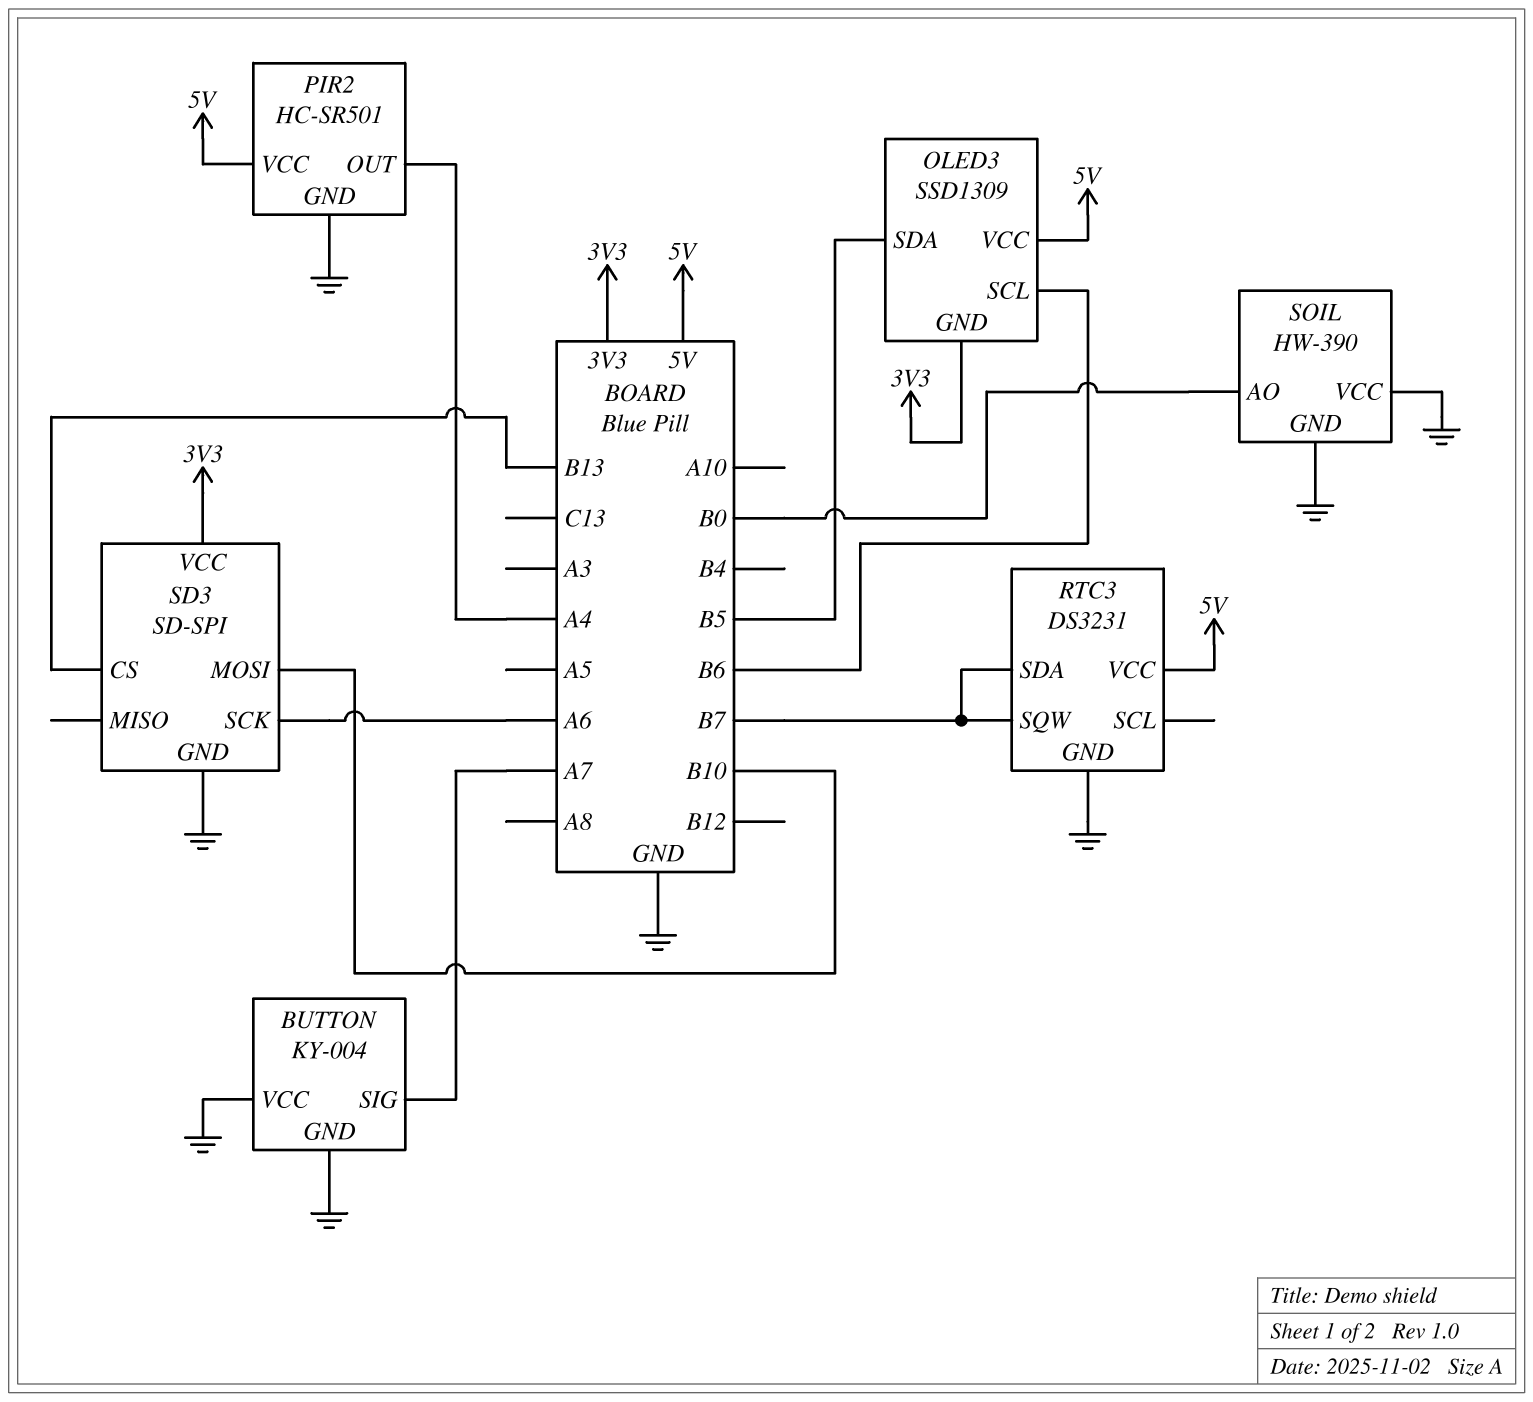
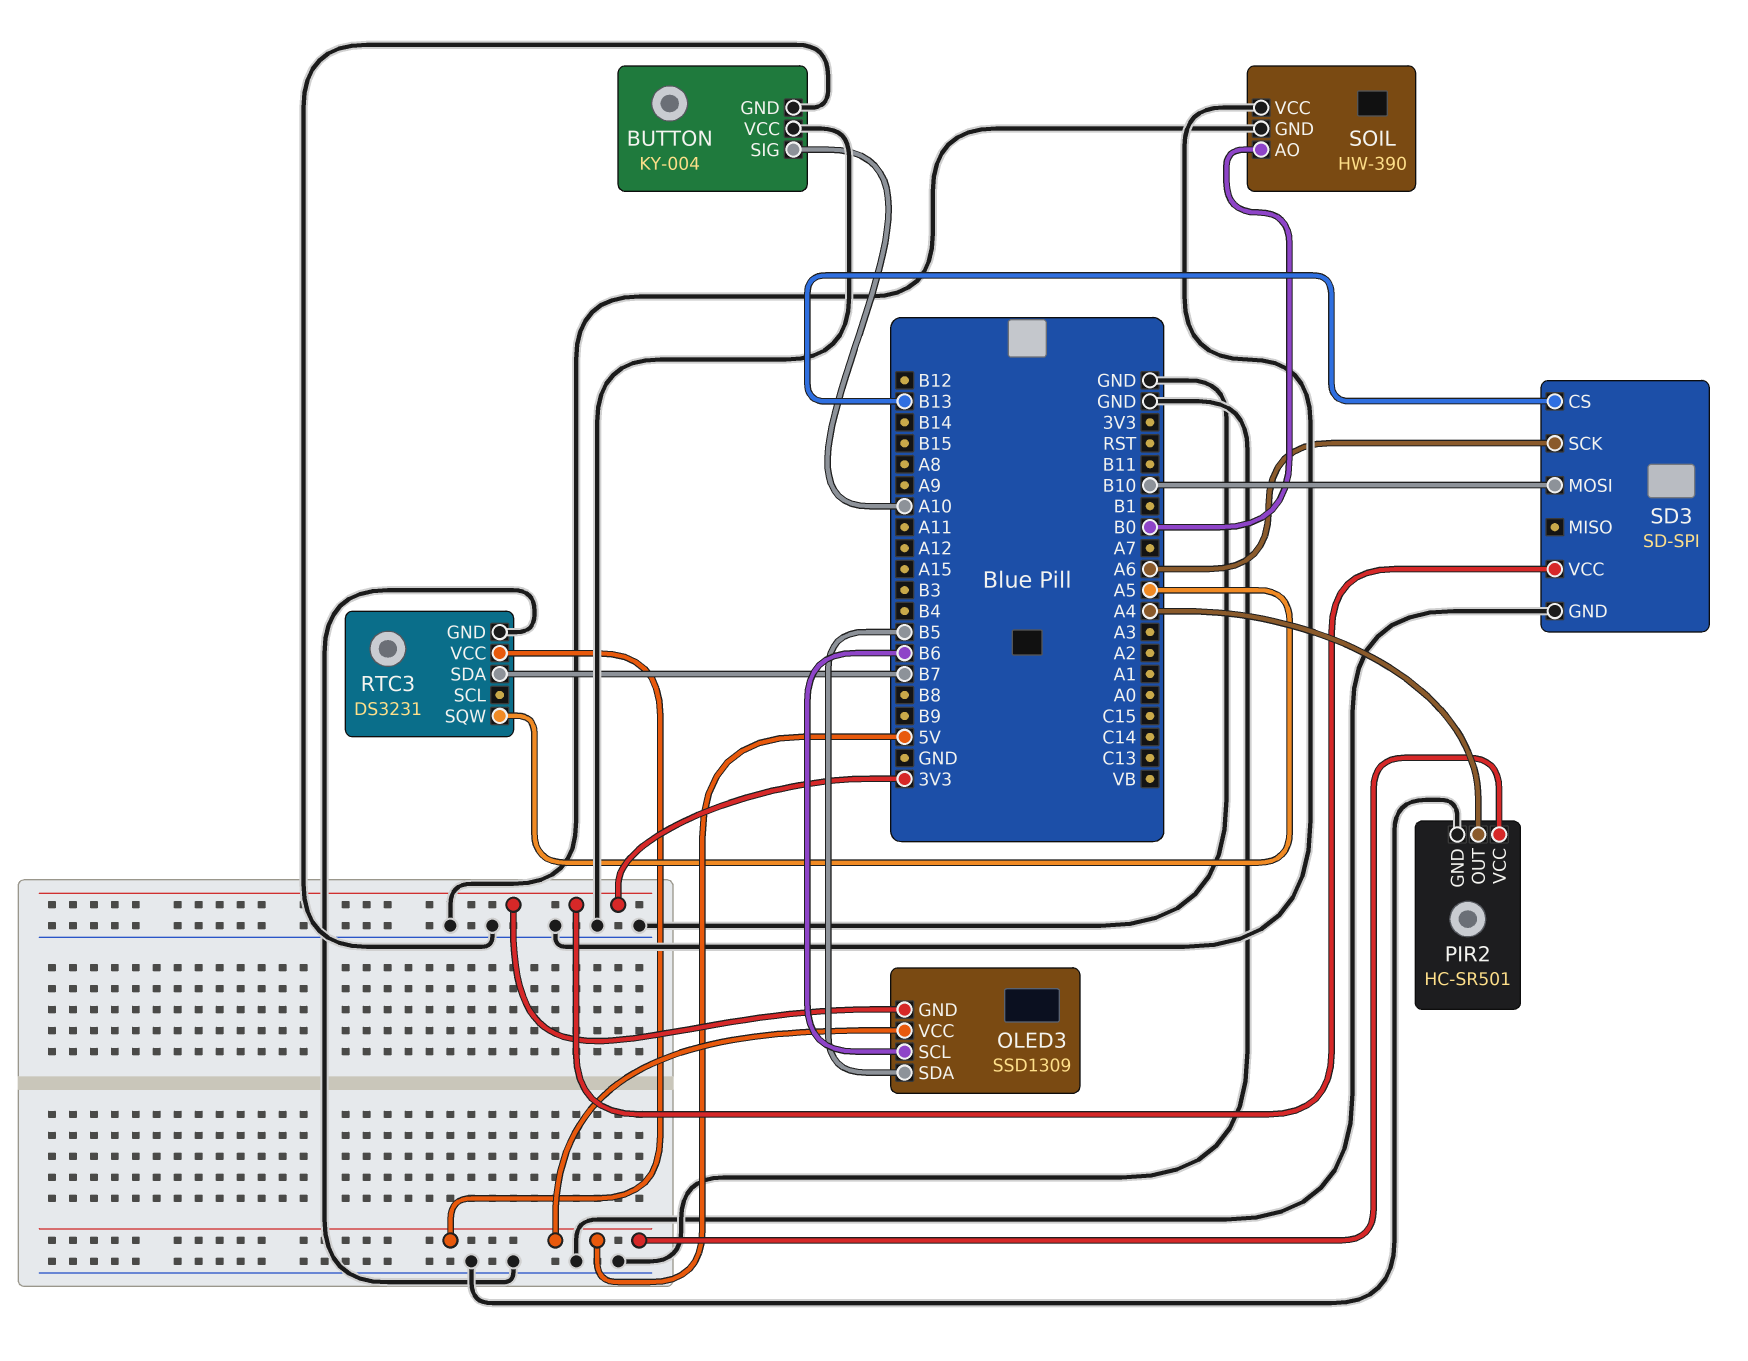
BUTTON pin SIG: A7 -> A10
RTC3 pin SQW: B7 -> A5

